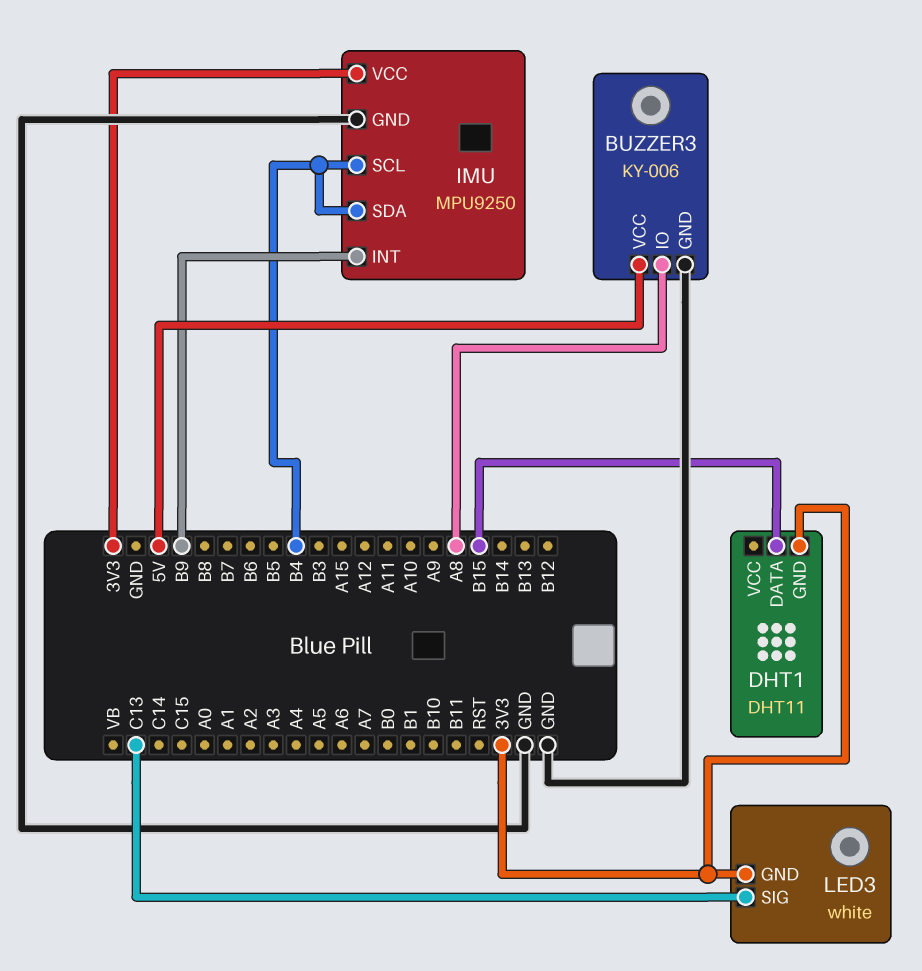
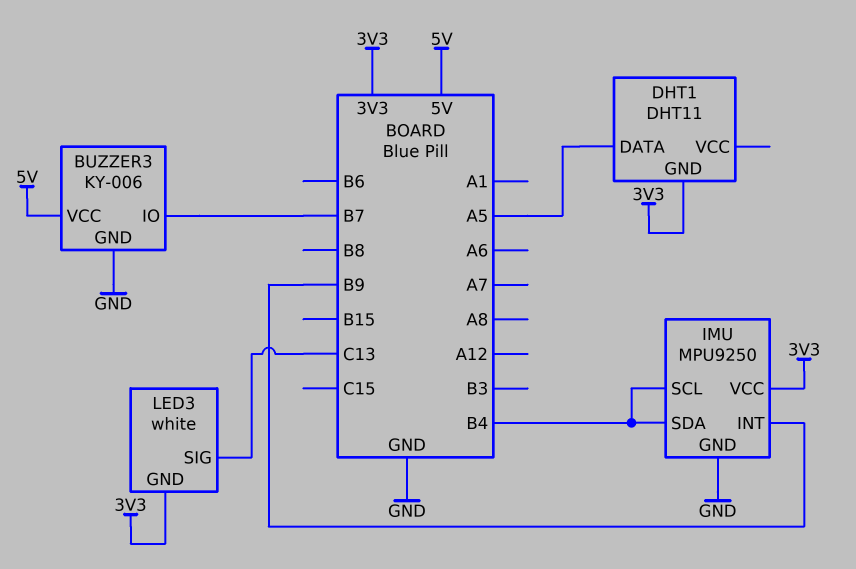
BUZZER3 pin IO: A8 -> B7
DHT1 pin DATA: B15 -> A5

